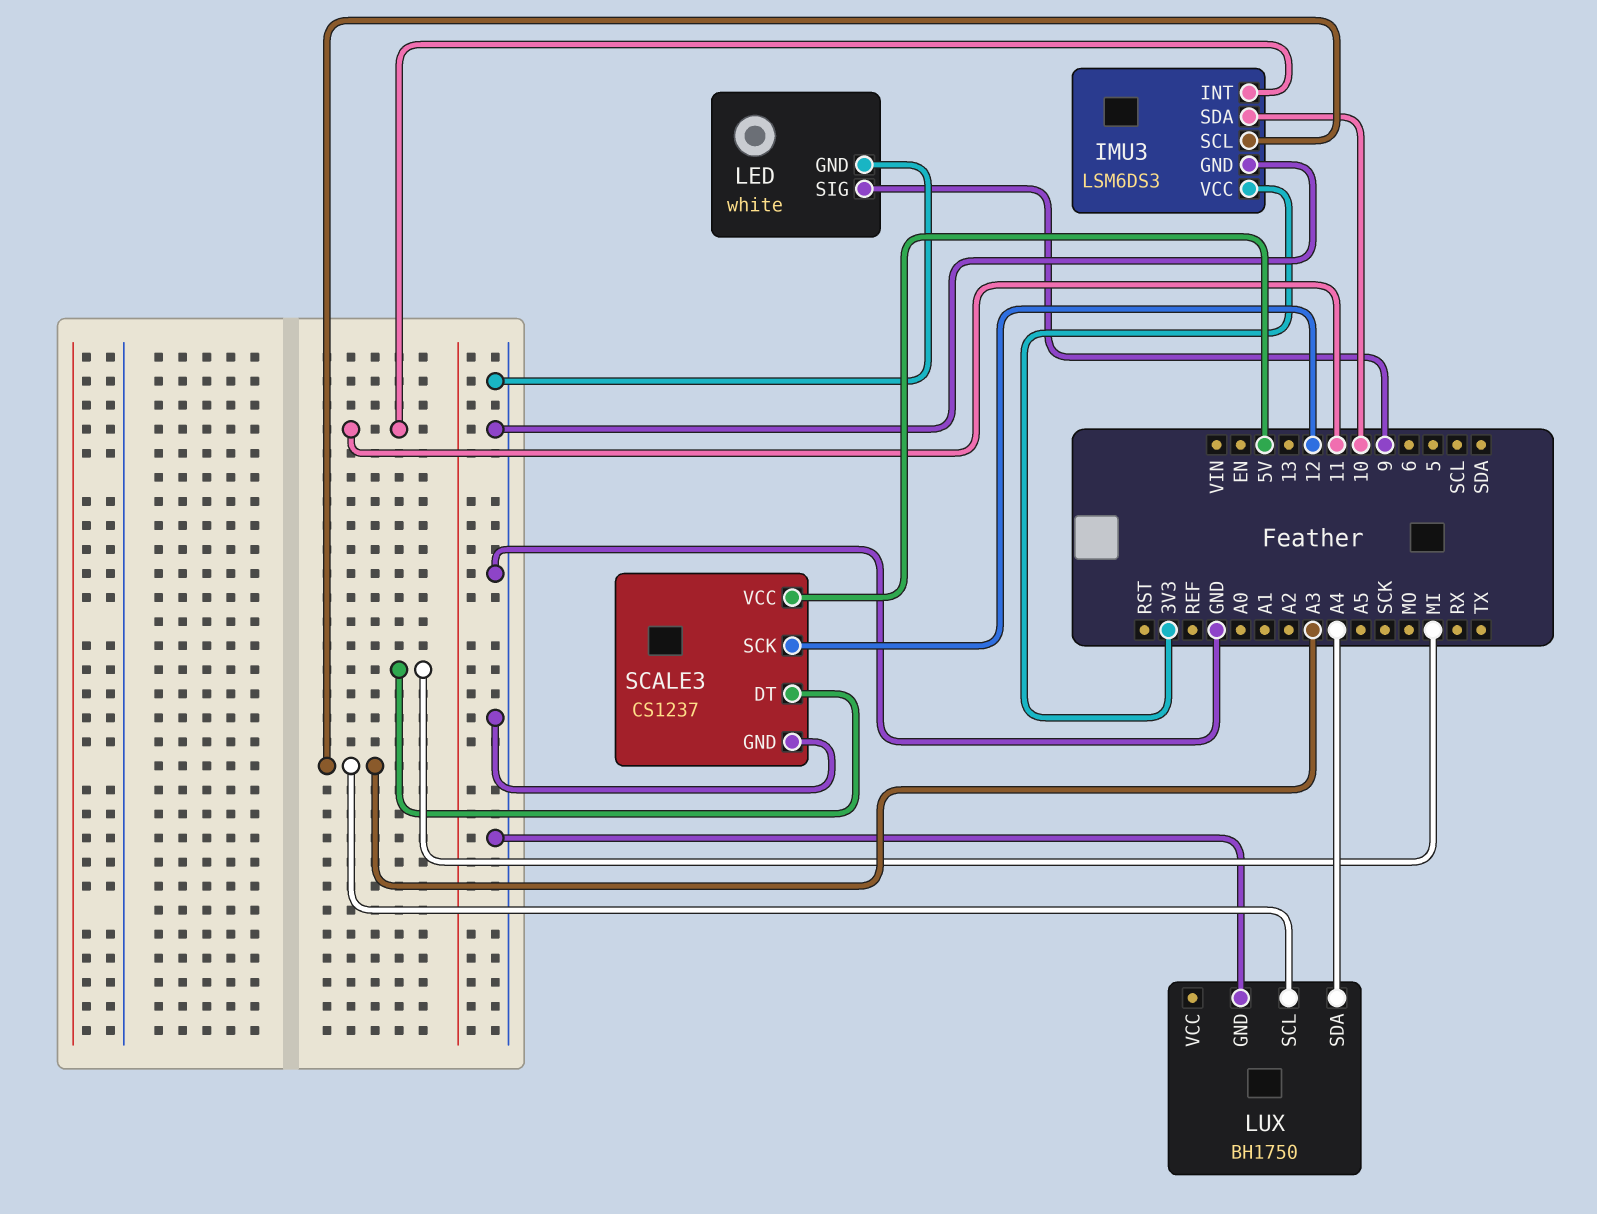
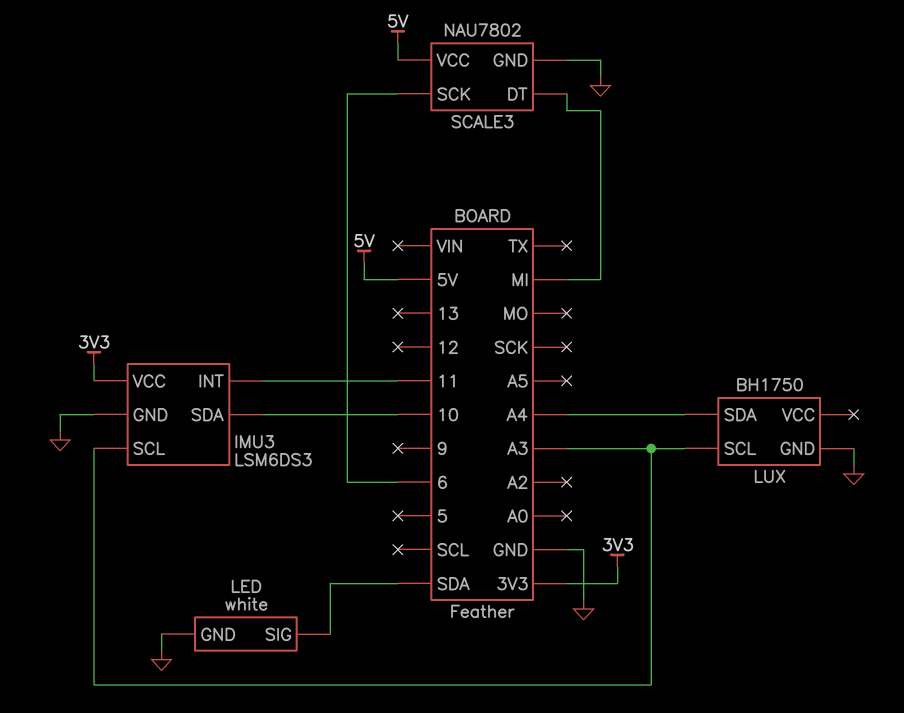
LED pin SIG: 9 -> SDA
SCALE3: CS1237 -> NAU7802
SCALE3 pin SCK: 12 -> 6

